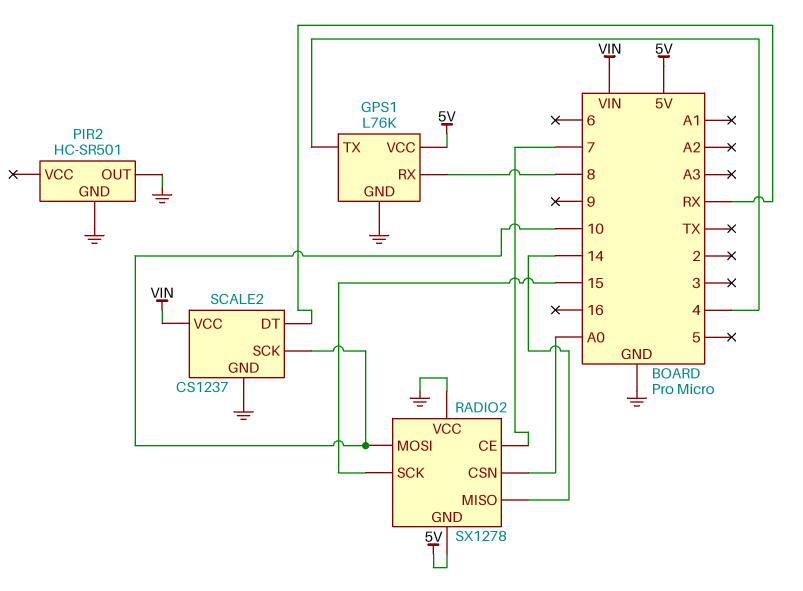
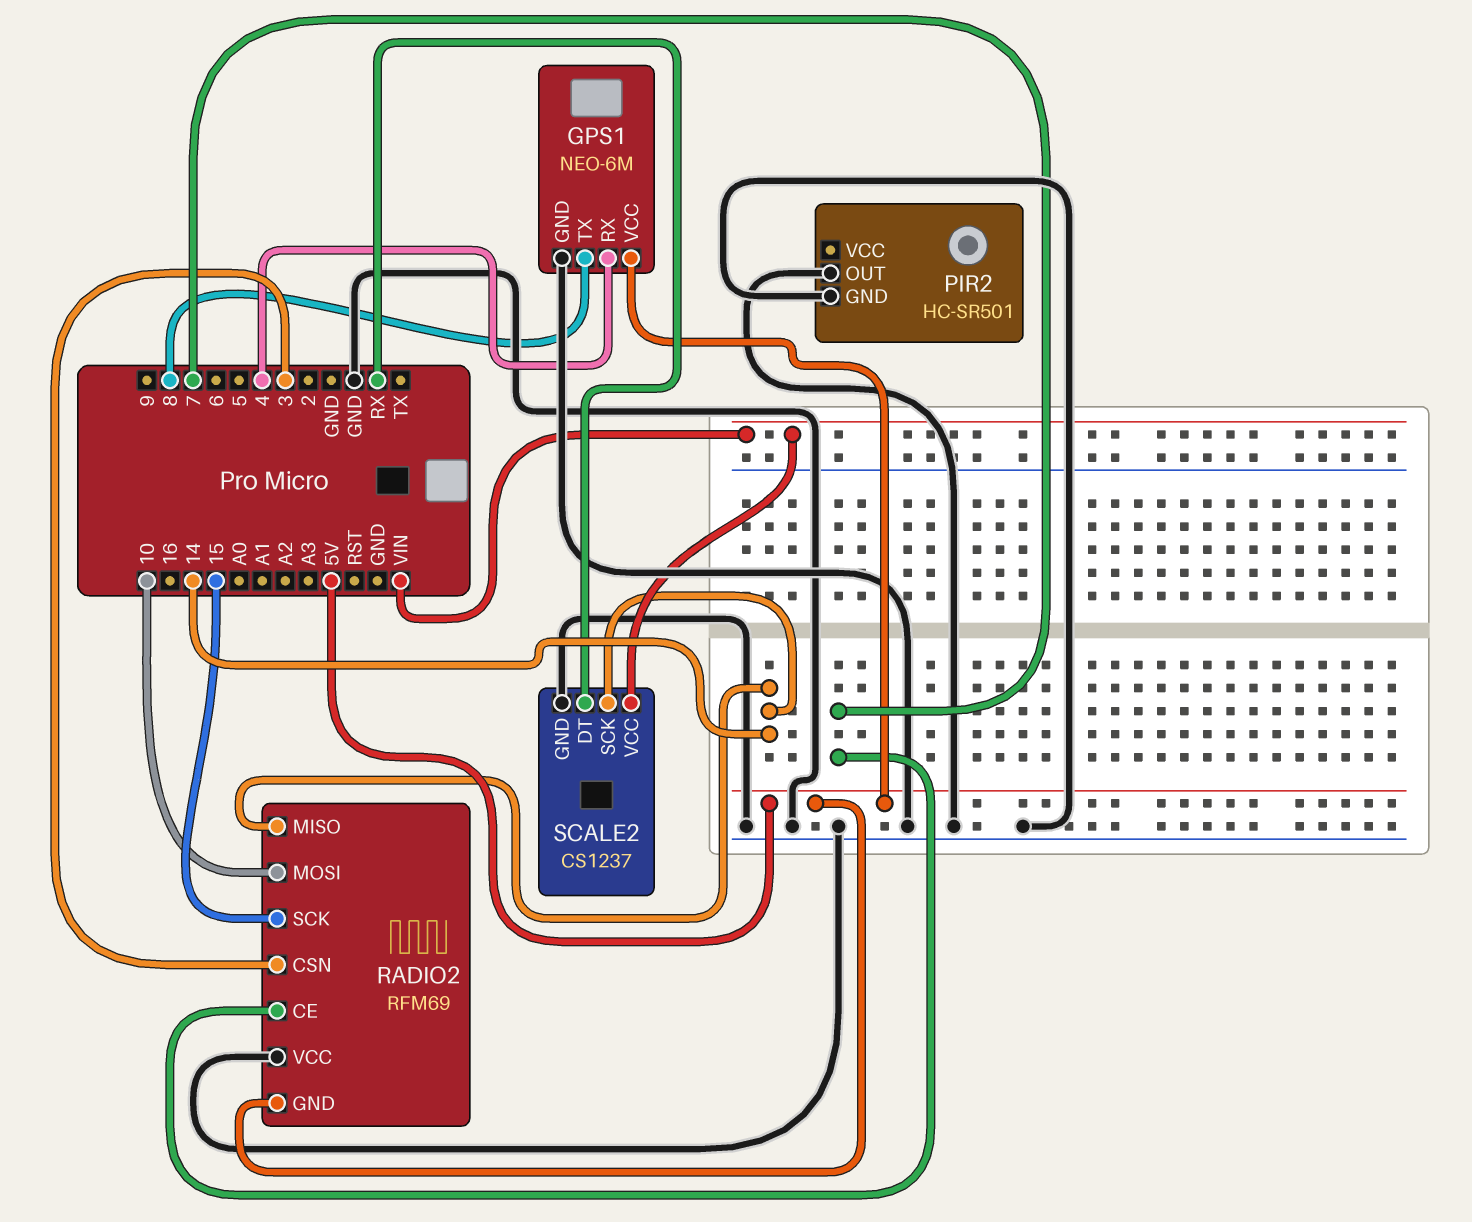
GPS1: L76K -> NEO-6M
GPS1 pin RX: 8 -> 4
GPS1 pin TX: 4 -> 8
RADIO2: SX1278 -> RFM69
RADIO2 pin CSN: A0 -> 3
SCALE2 pin SCK: 10 -> 14

